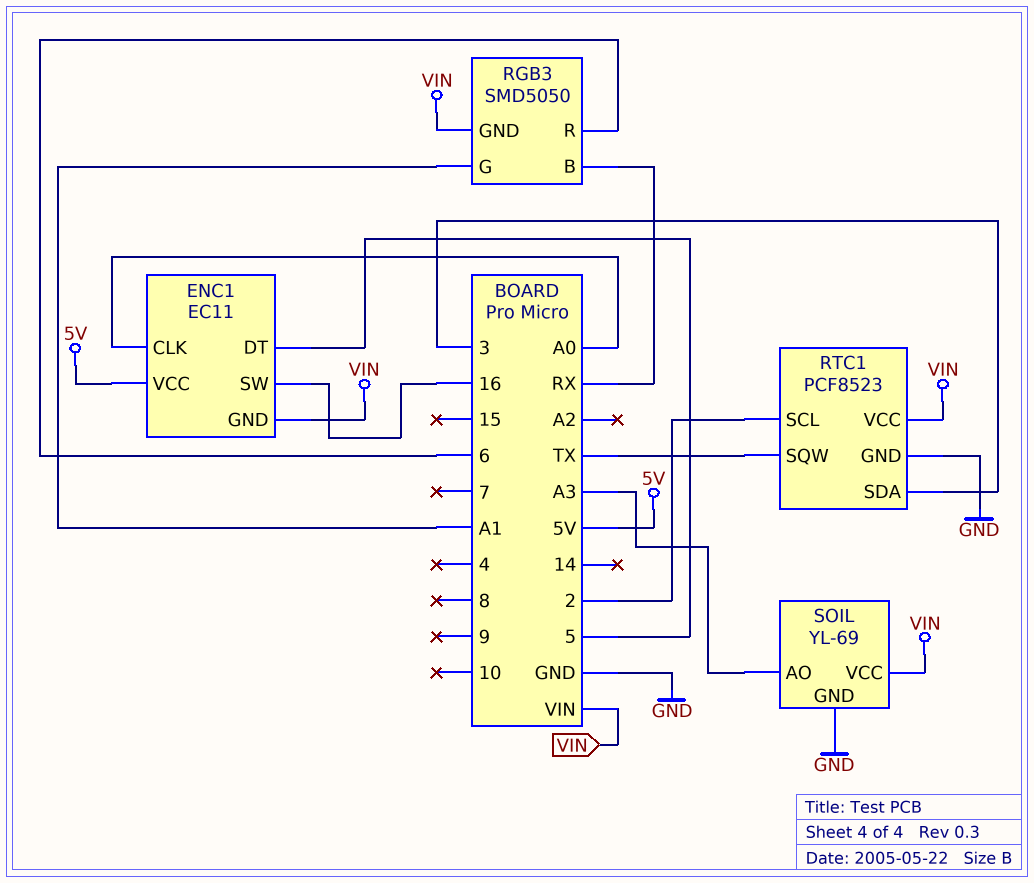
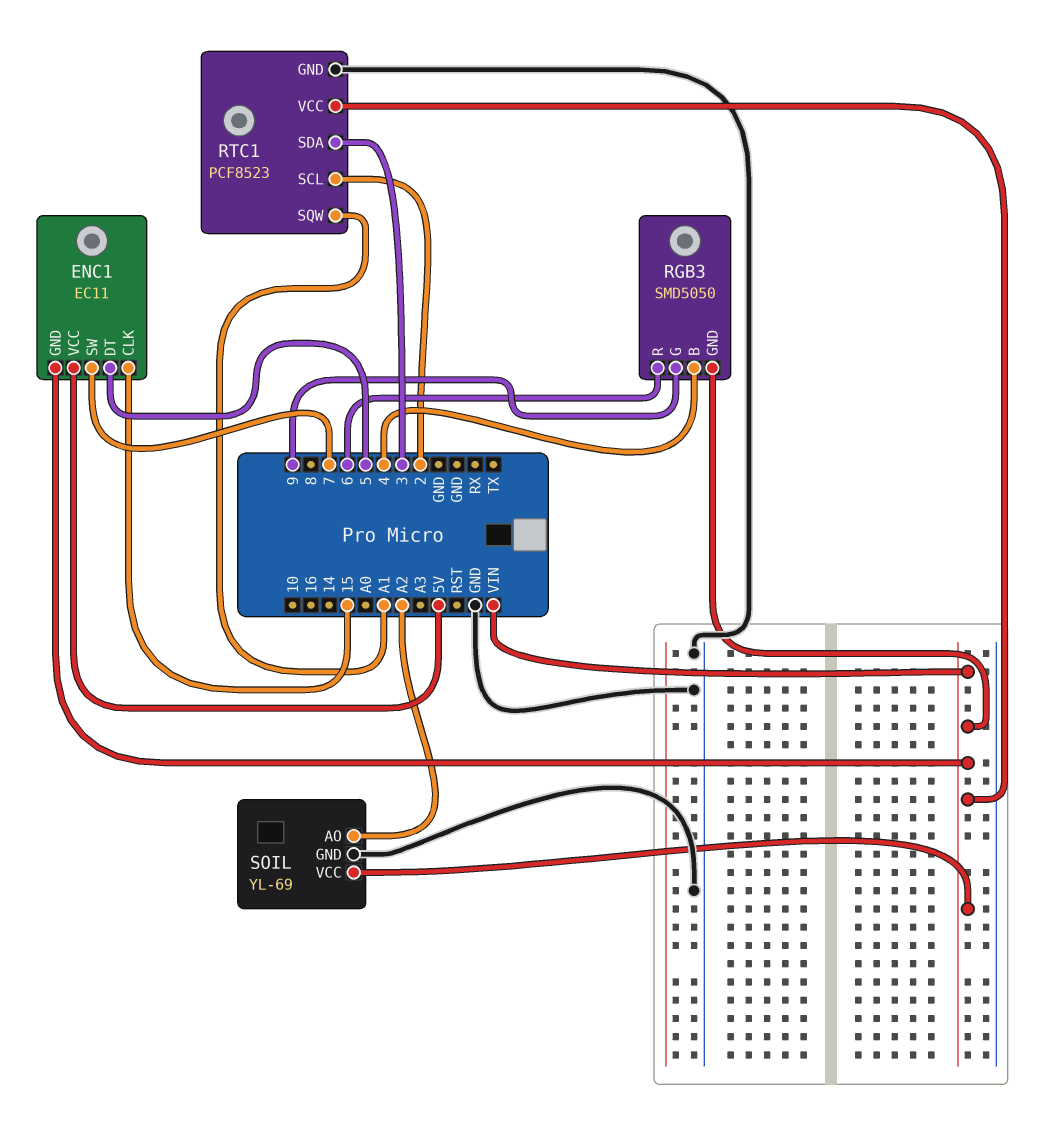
ENC1 pin CLK: A0 -> 15
ENC1 pin SW: 16 -> 7
RGB3 pin B: RX -> 4
RGB3 pin G: A1 -> 9
RTC1 pin SQW: TX -> A1
SOIL pin AO: A3 -> A2

